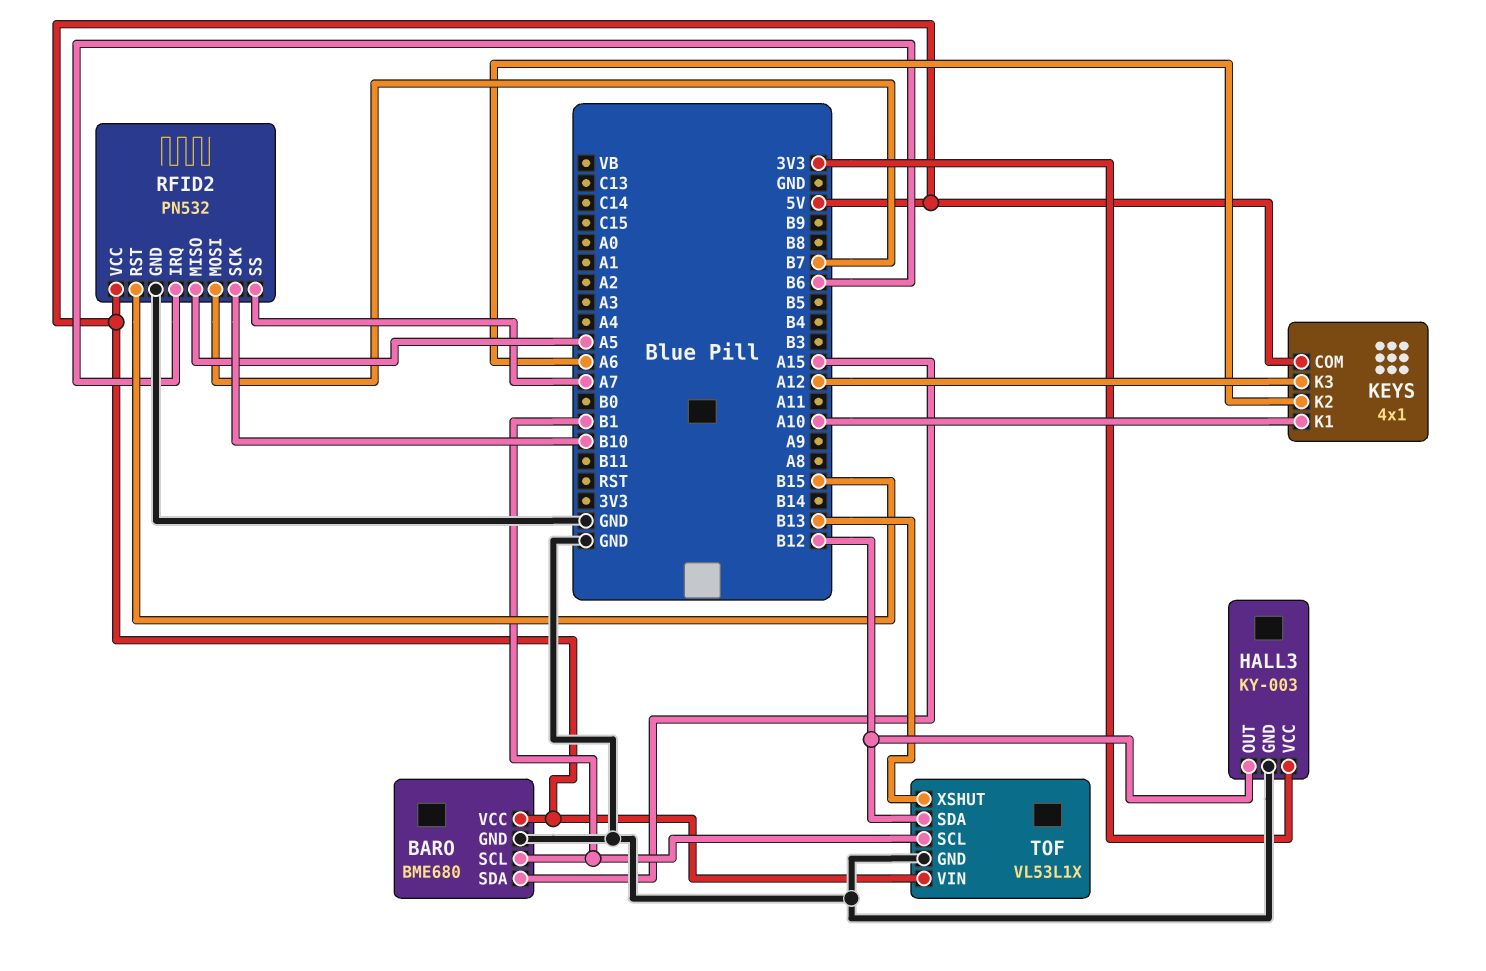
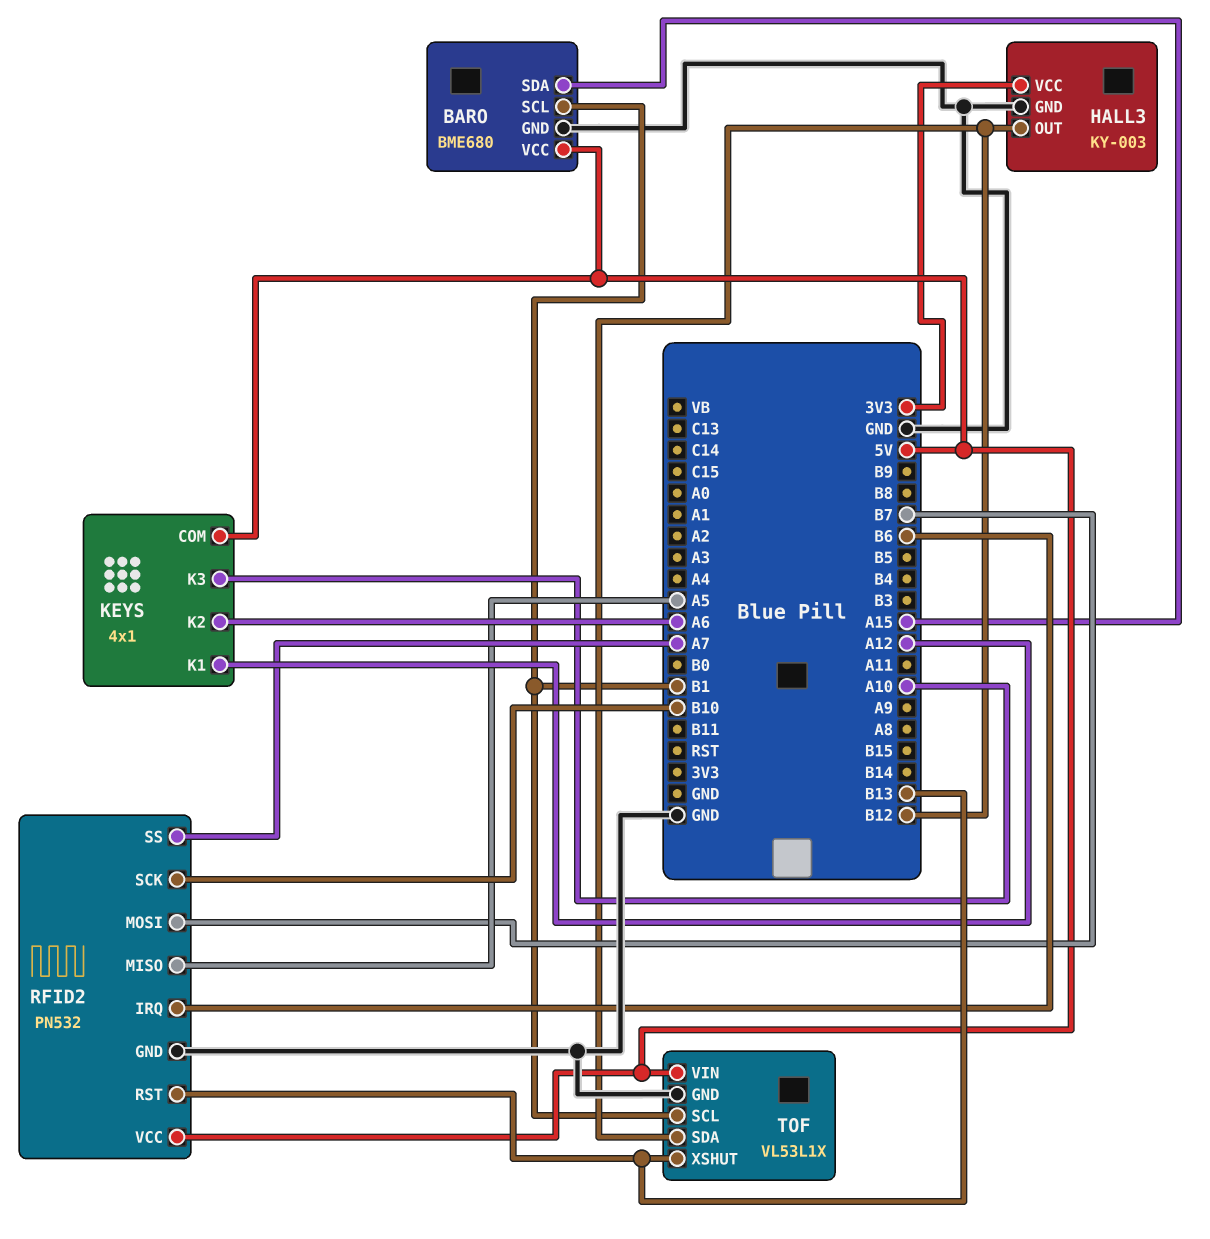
KEYS pin K1: A10 -> A12
KEYS pin K3: A12 -> A10
RFID2 pin RST: B15 -> B13

